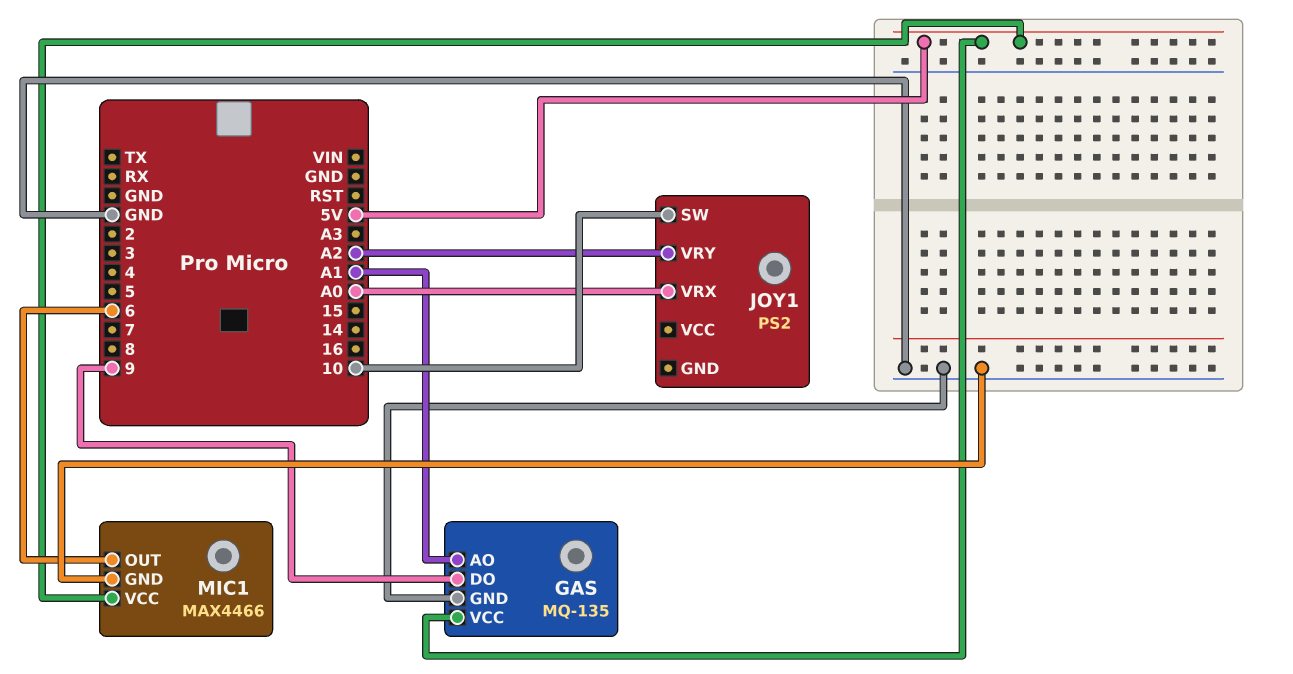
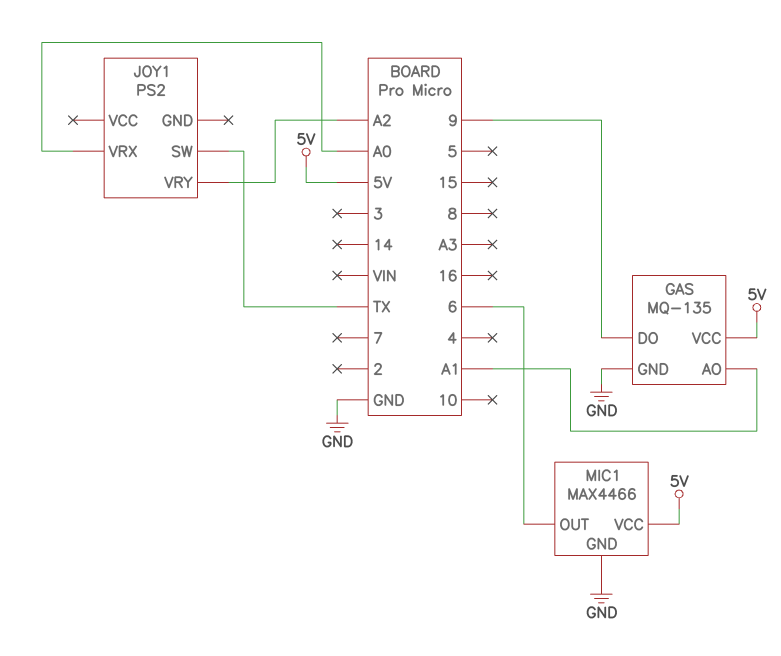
JOY1 pin SW: 10 -> TX

